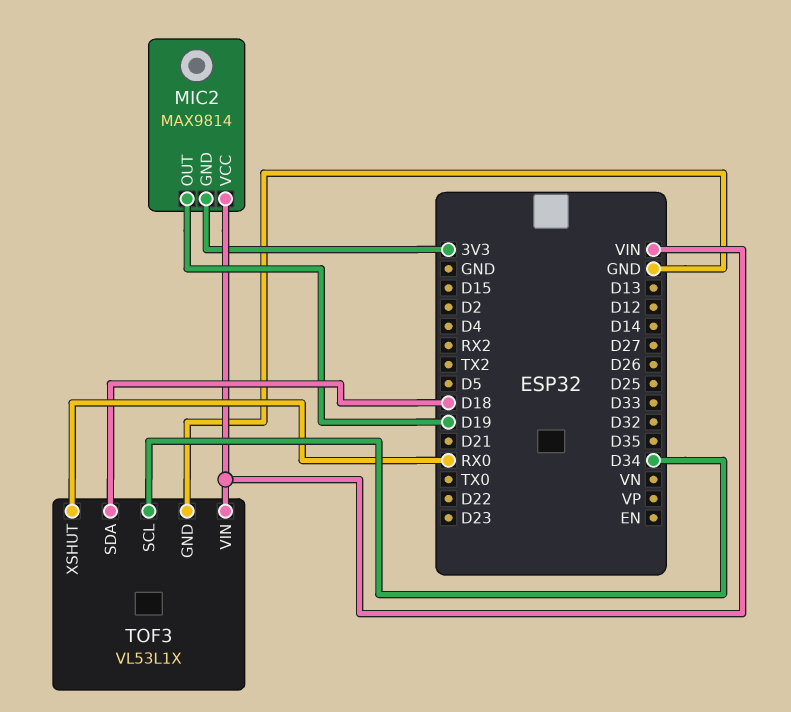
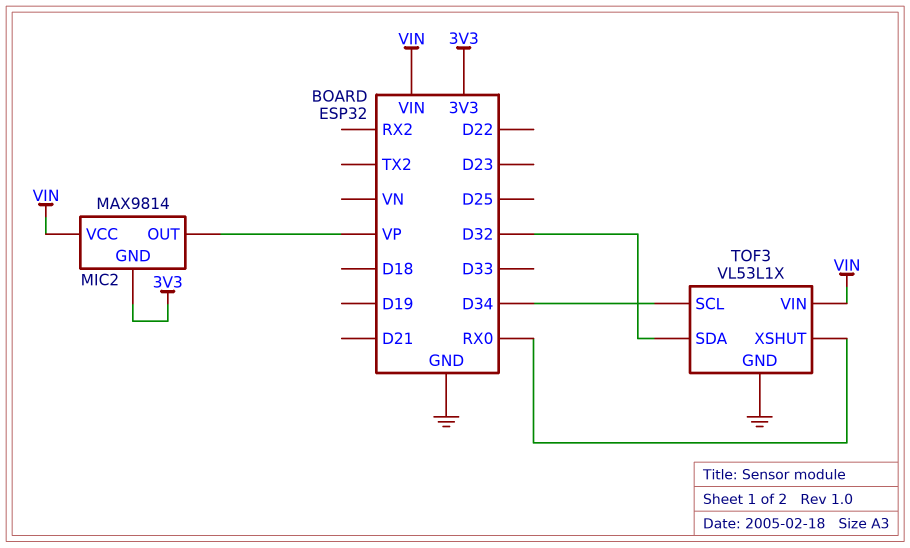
MIC2 pin OUT: D19 -> VP
TOF3 pin SDA: D18 -> D32

